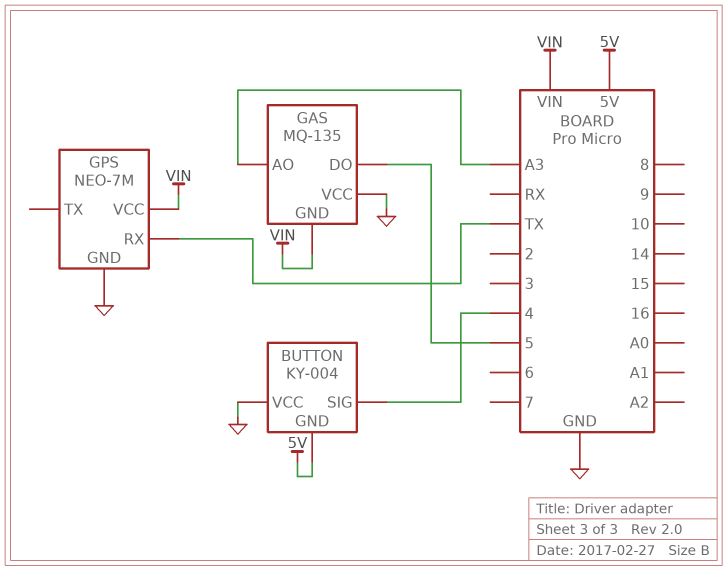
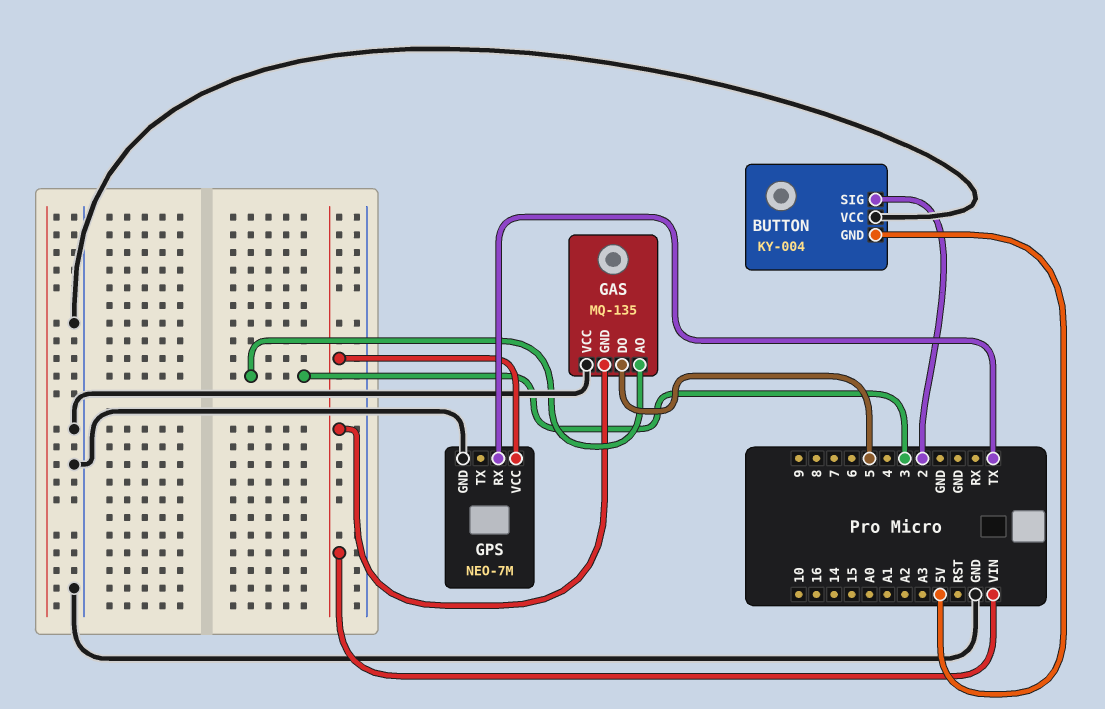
BUTTON pin SIG: 4 -> 2
GAS pin AO: A3 -> 3

